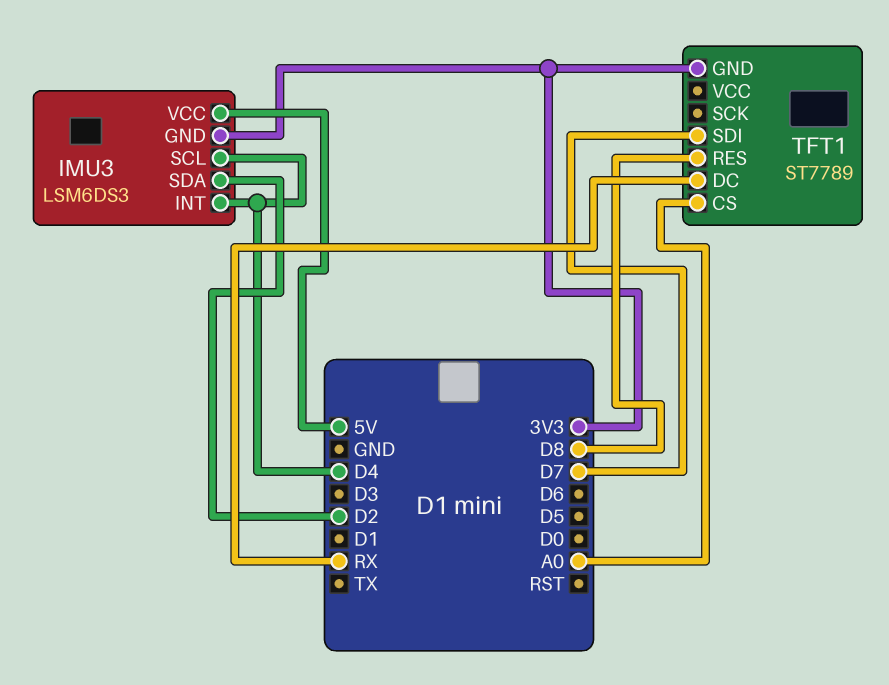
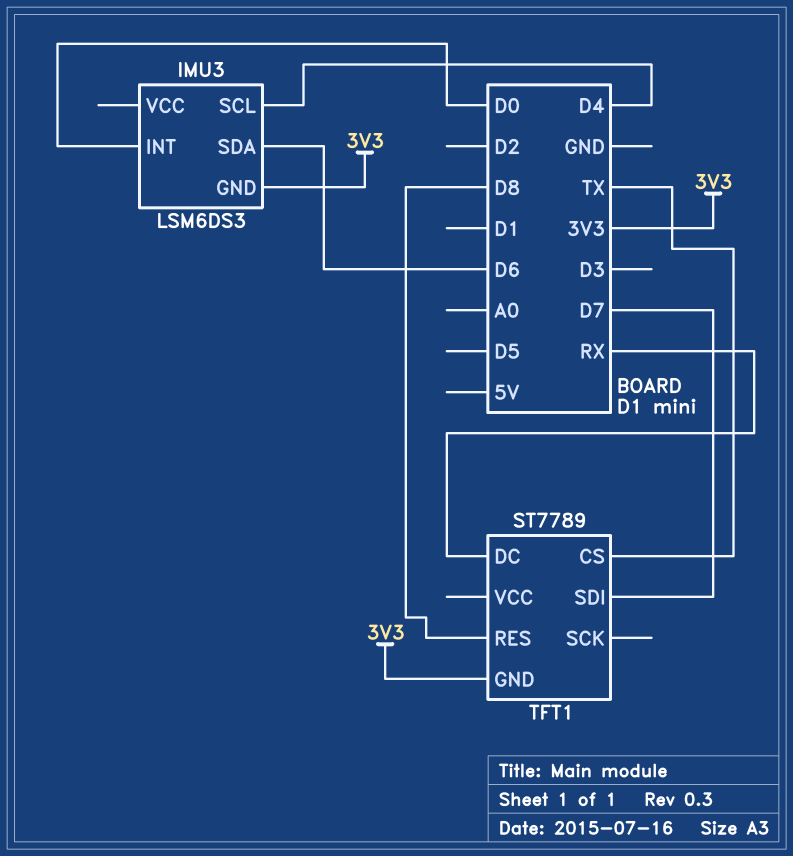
IMU3 pin INT: D4 -> D0
IMU3 pin SDA: D2 -> D6
IMU3 pin VCC: 5V -> none
TFT1 pin CS: A0 -> TX

